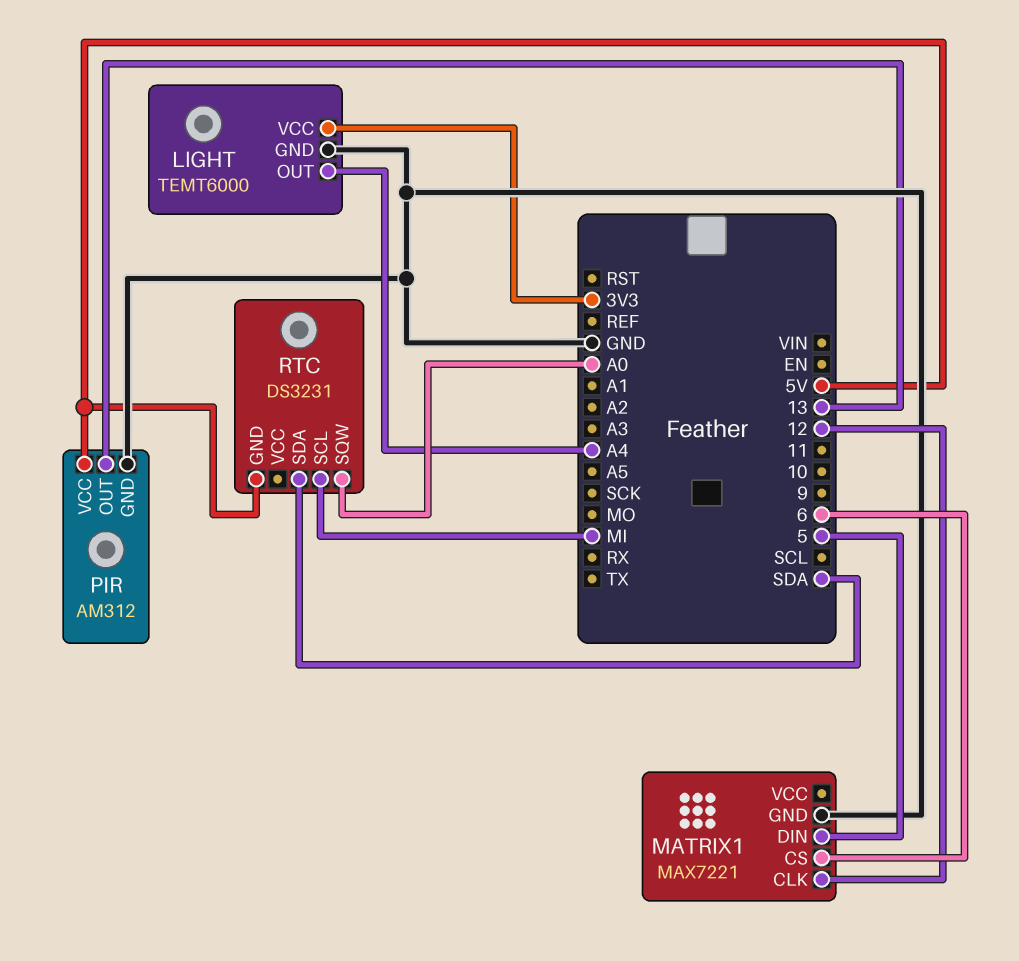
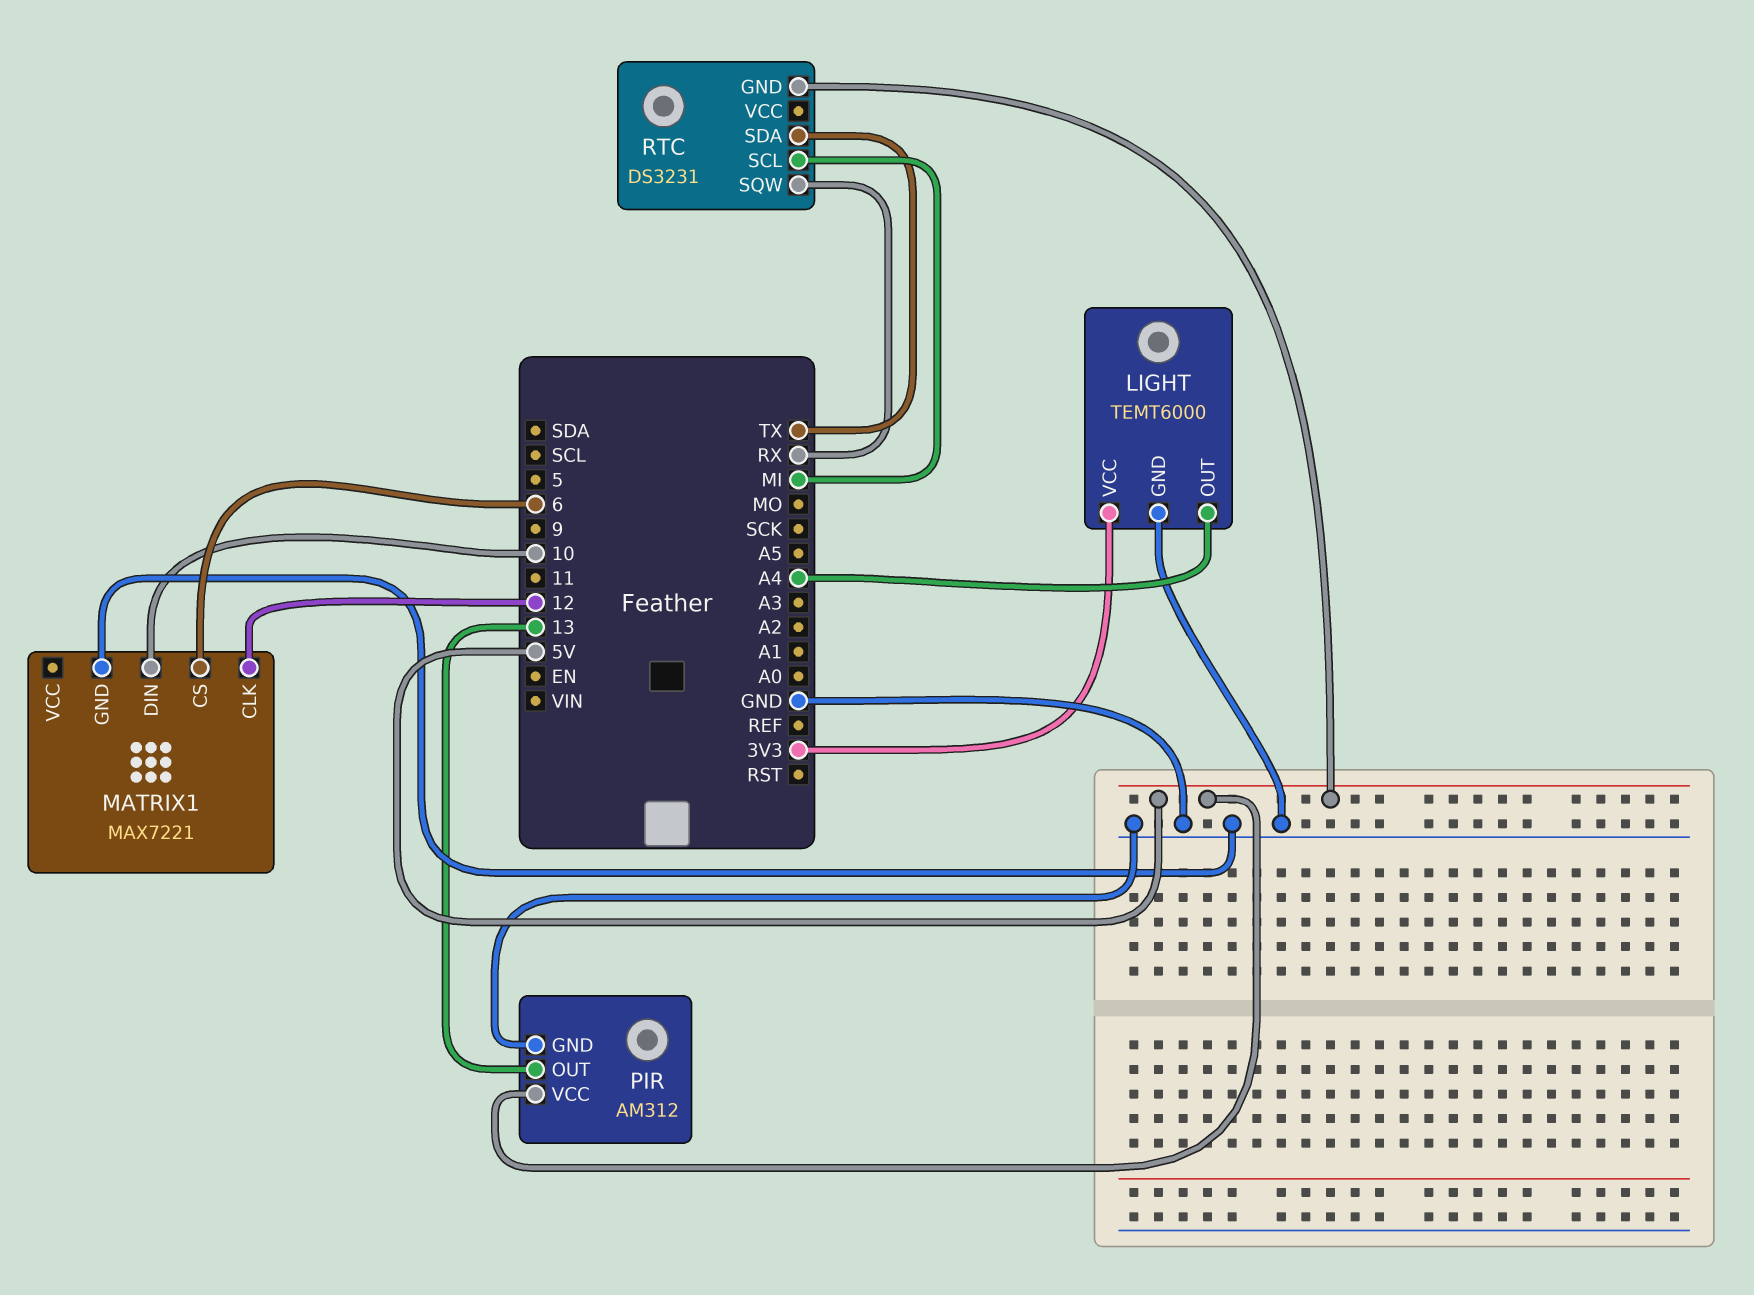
MATRIX1 pin DIN: 5 -> 10
RTC pin SDA: SDA -> TX
RTC pin SQW: A0 -> RX

